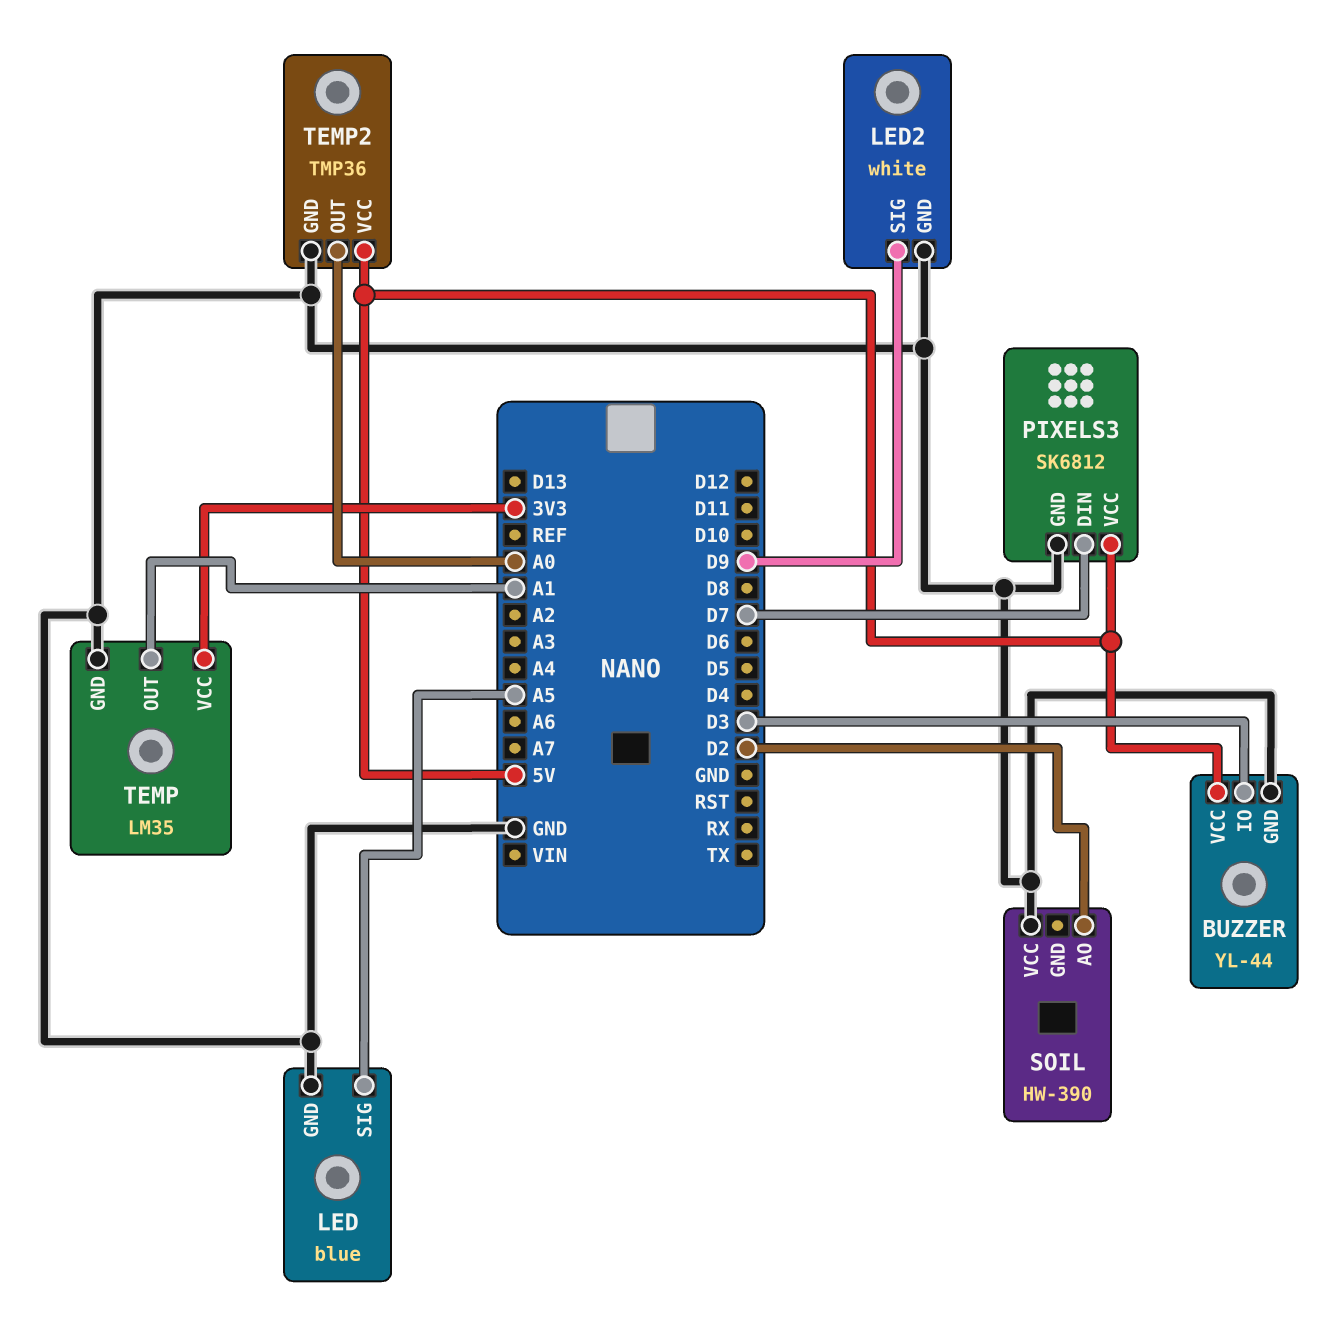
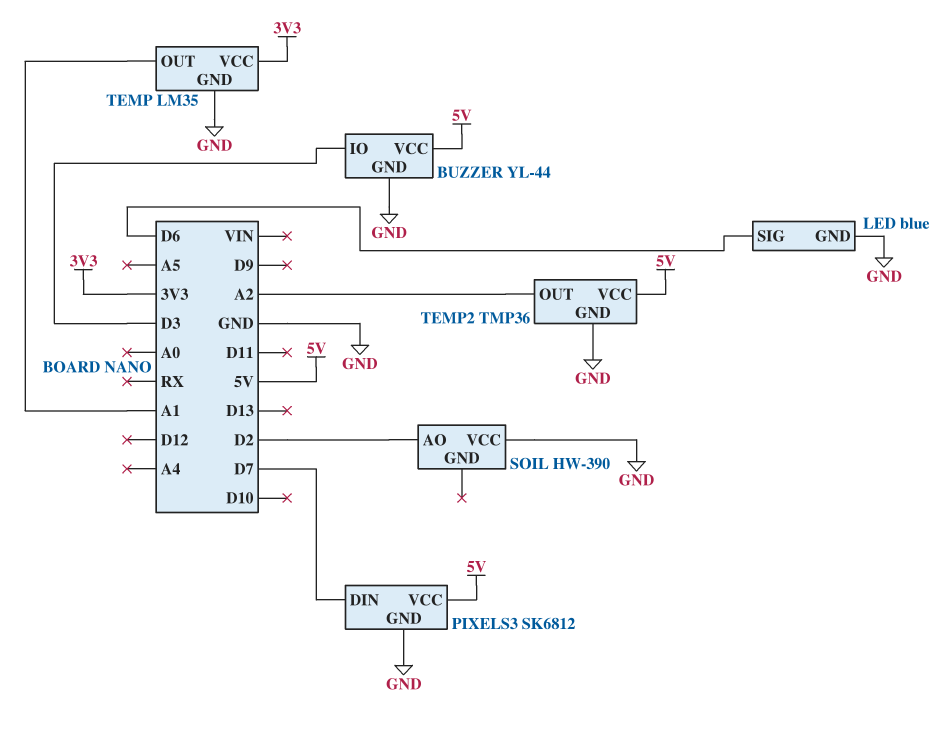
LED pin SIG: A5 -> D6
LED2: white -> none
LED2 pin GND: GND -> none
LED2 pin SIG: D9 -> none
TEMP2 pin OUT: A0 -> A2

